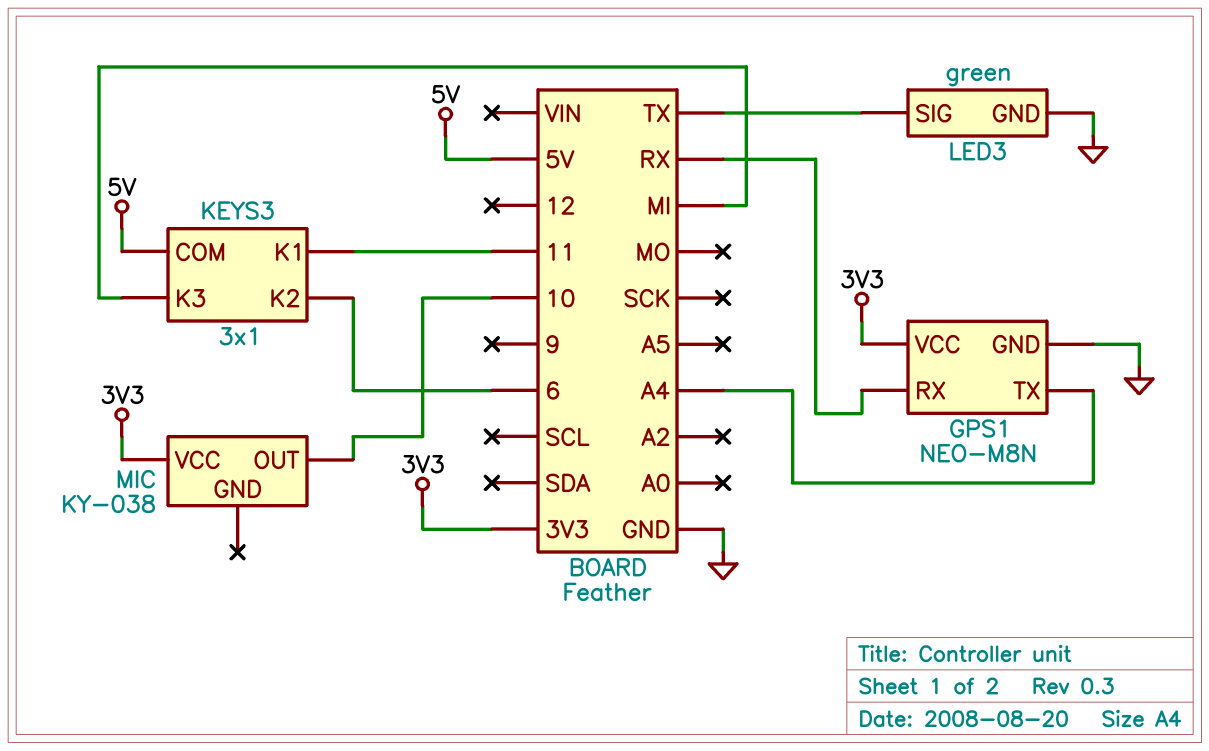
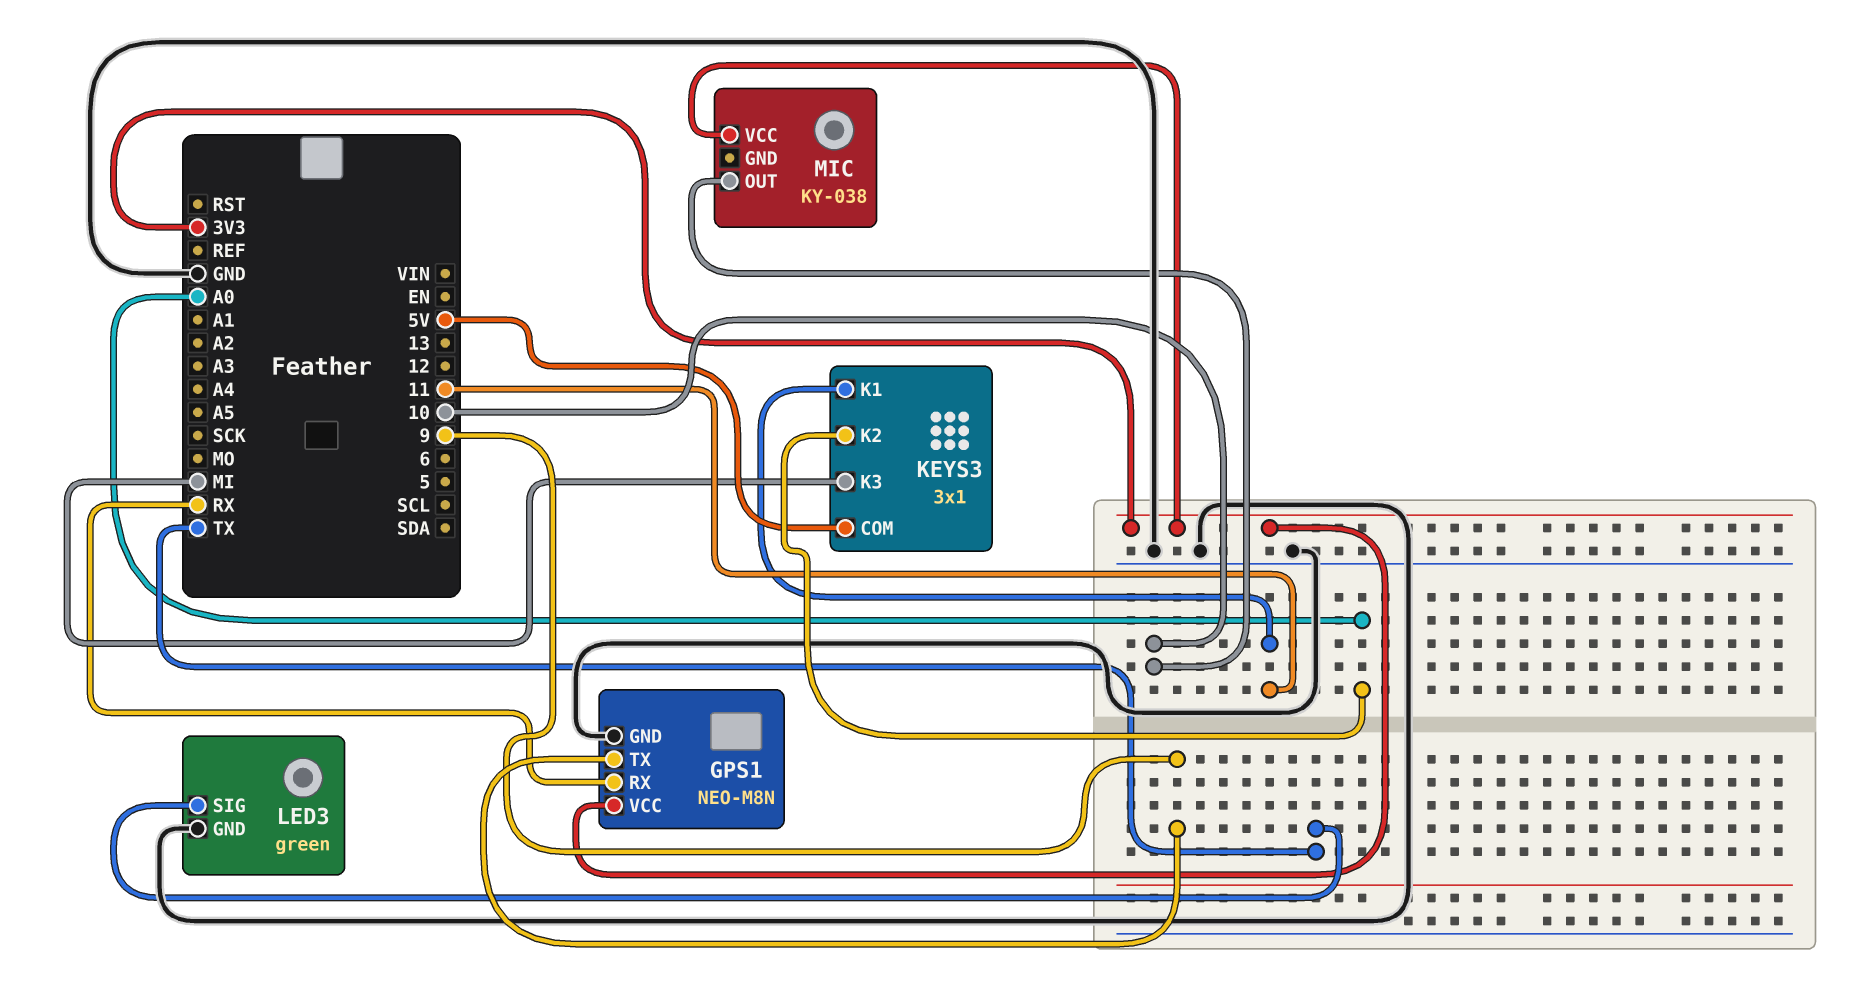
GPS1 pin TX: A4 -> 9
KEYS3 pin K2: 6 -> A0

